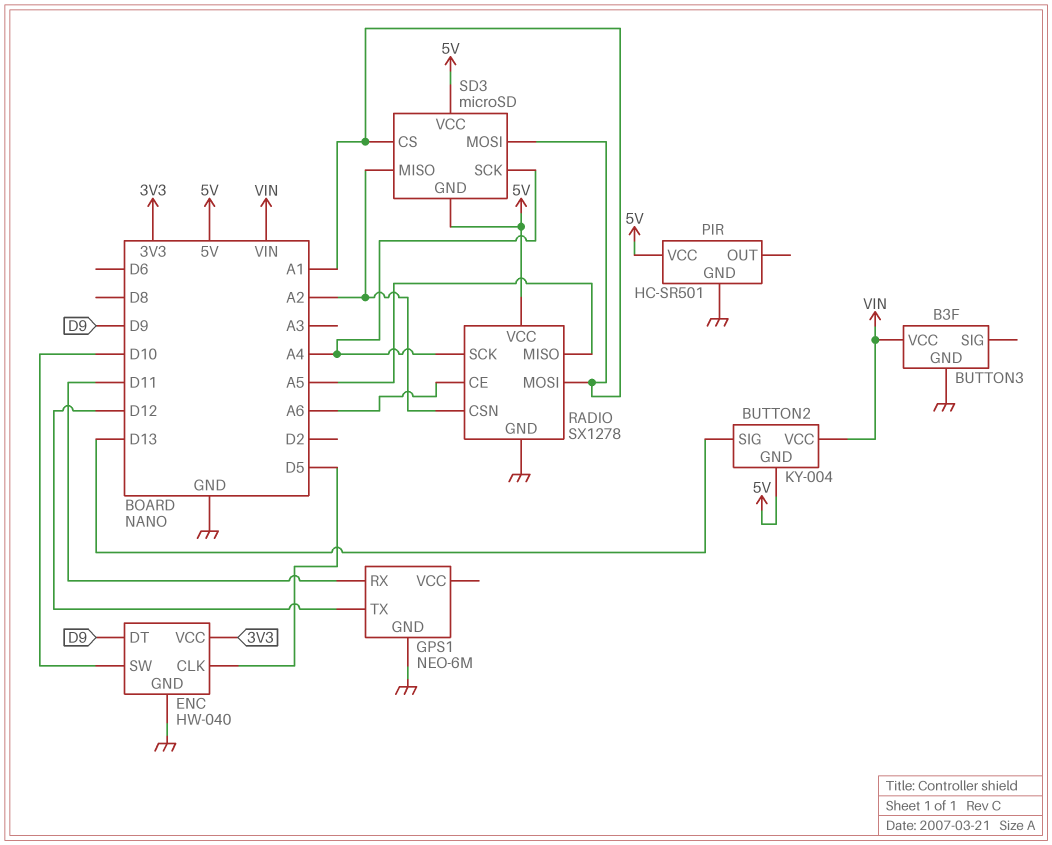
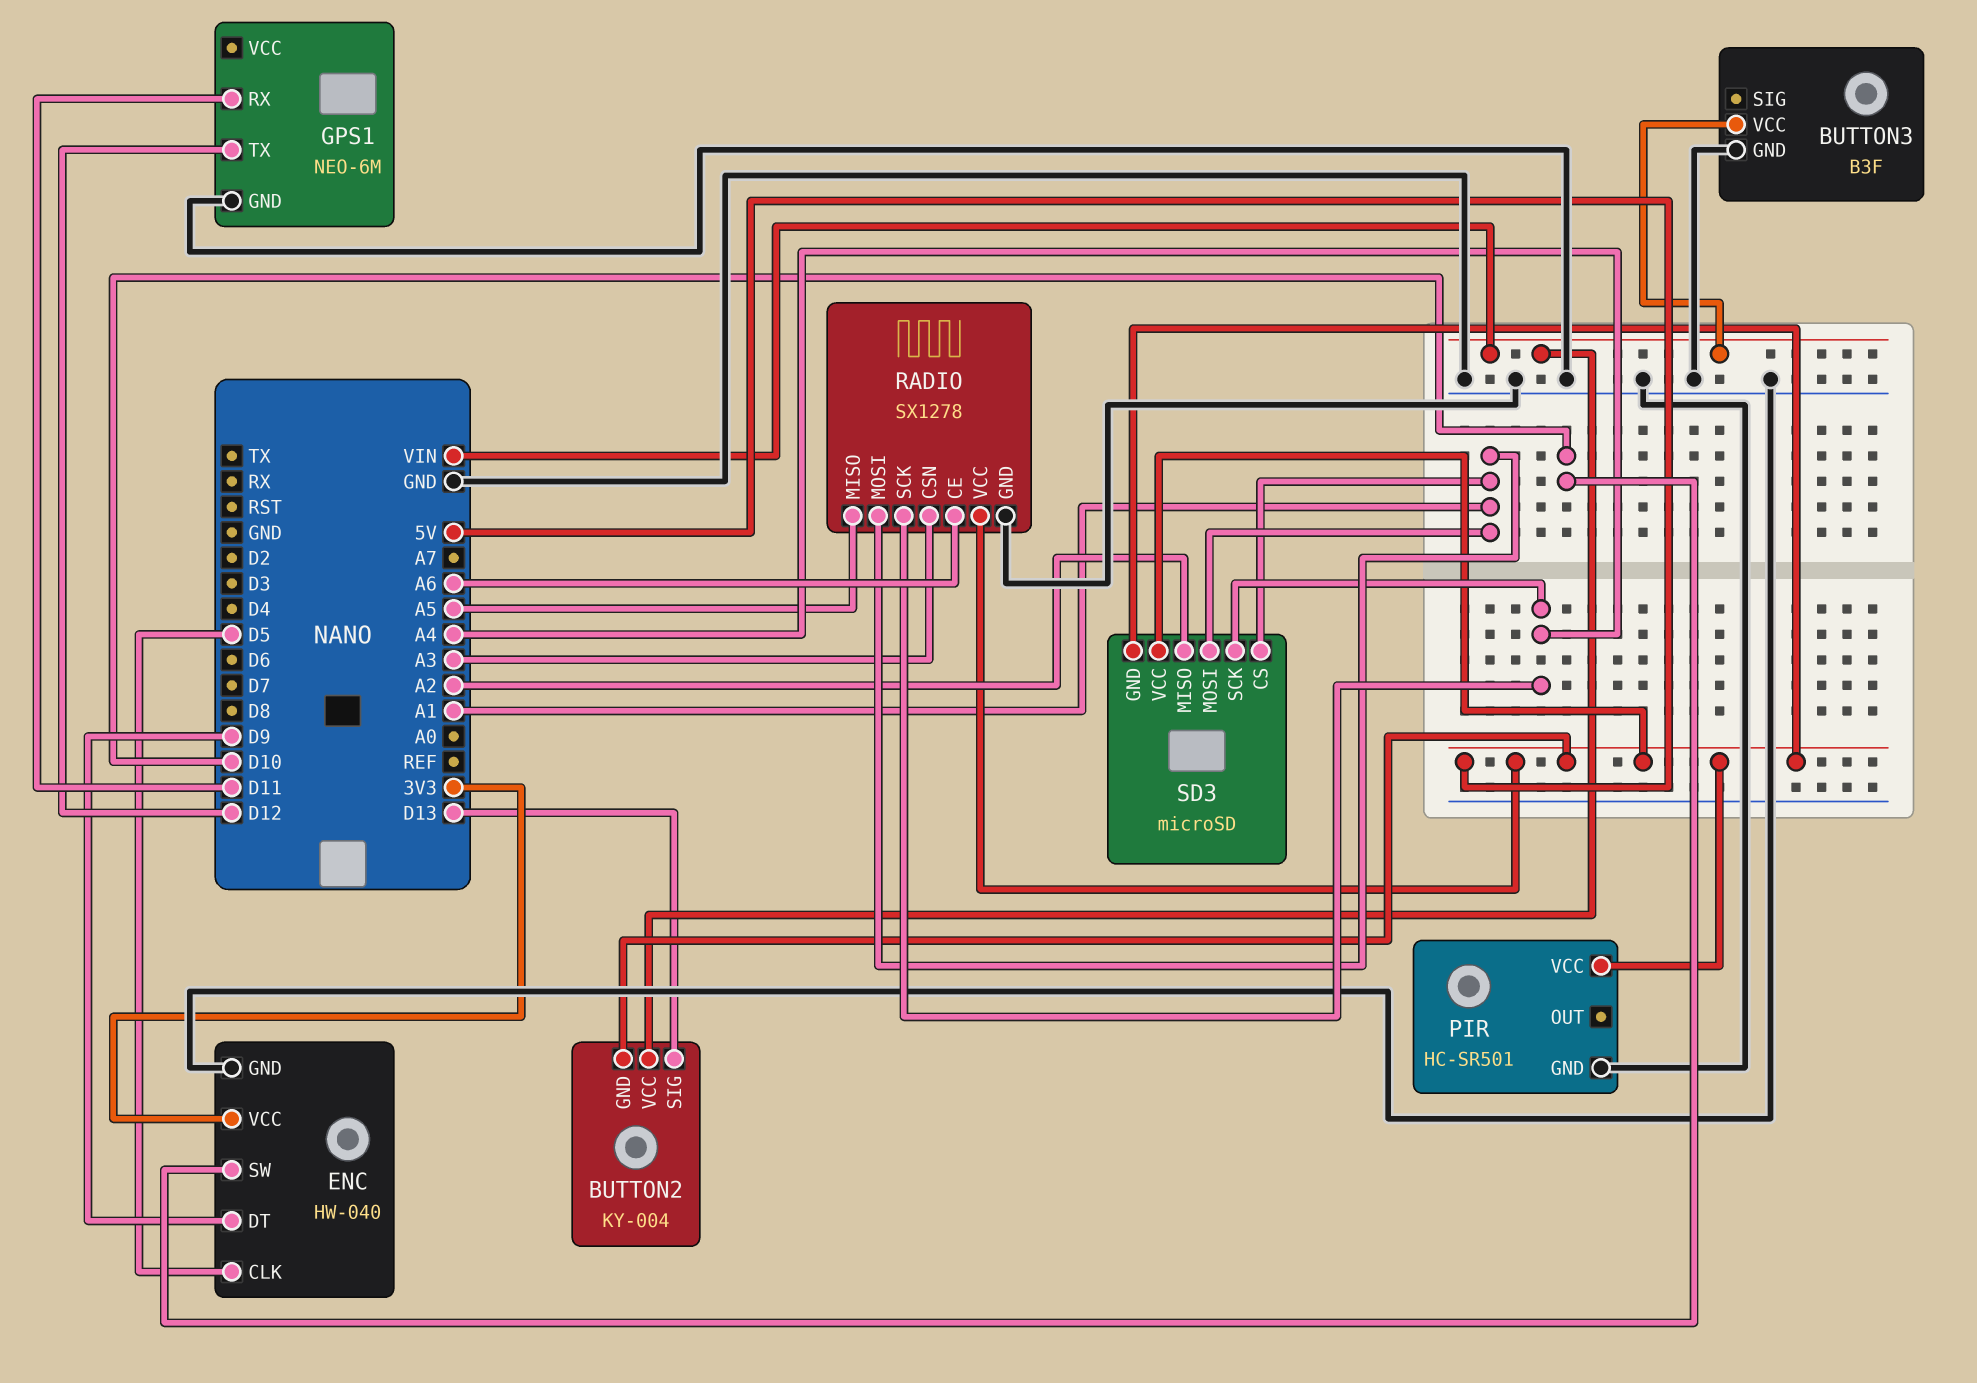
RADIO pin CSN: A2 -> A3

